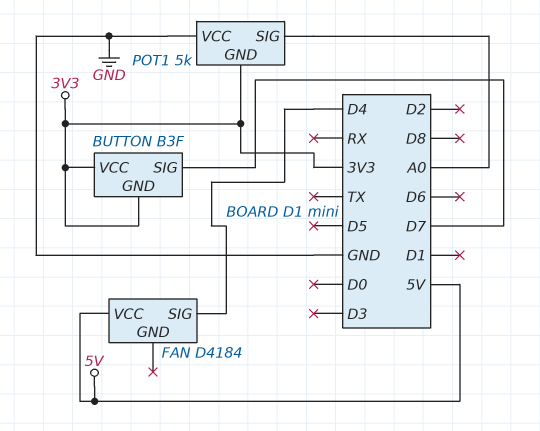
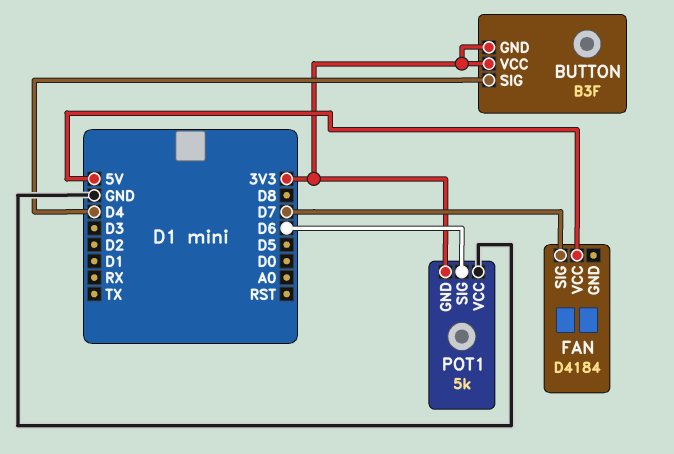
BUTTON pin SIG: D7 -> D4
FAN pin SIG: D4 -> D7
POT1 pin SIG: A0 -> D6

